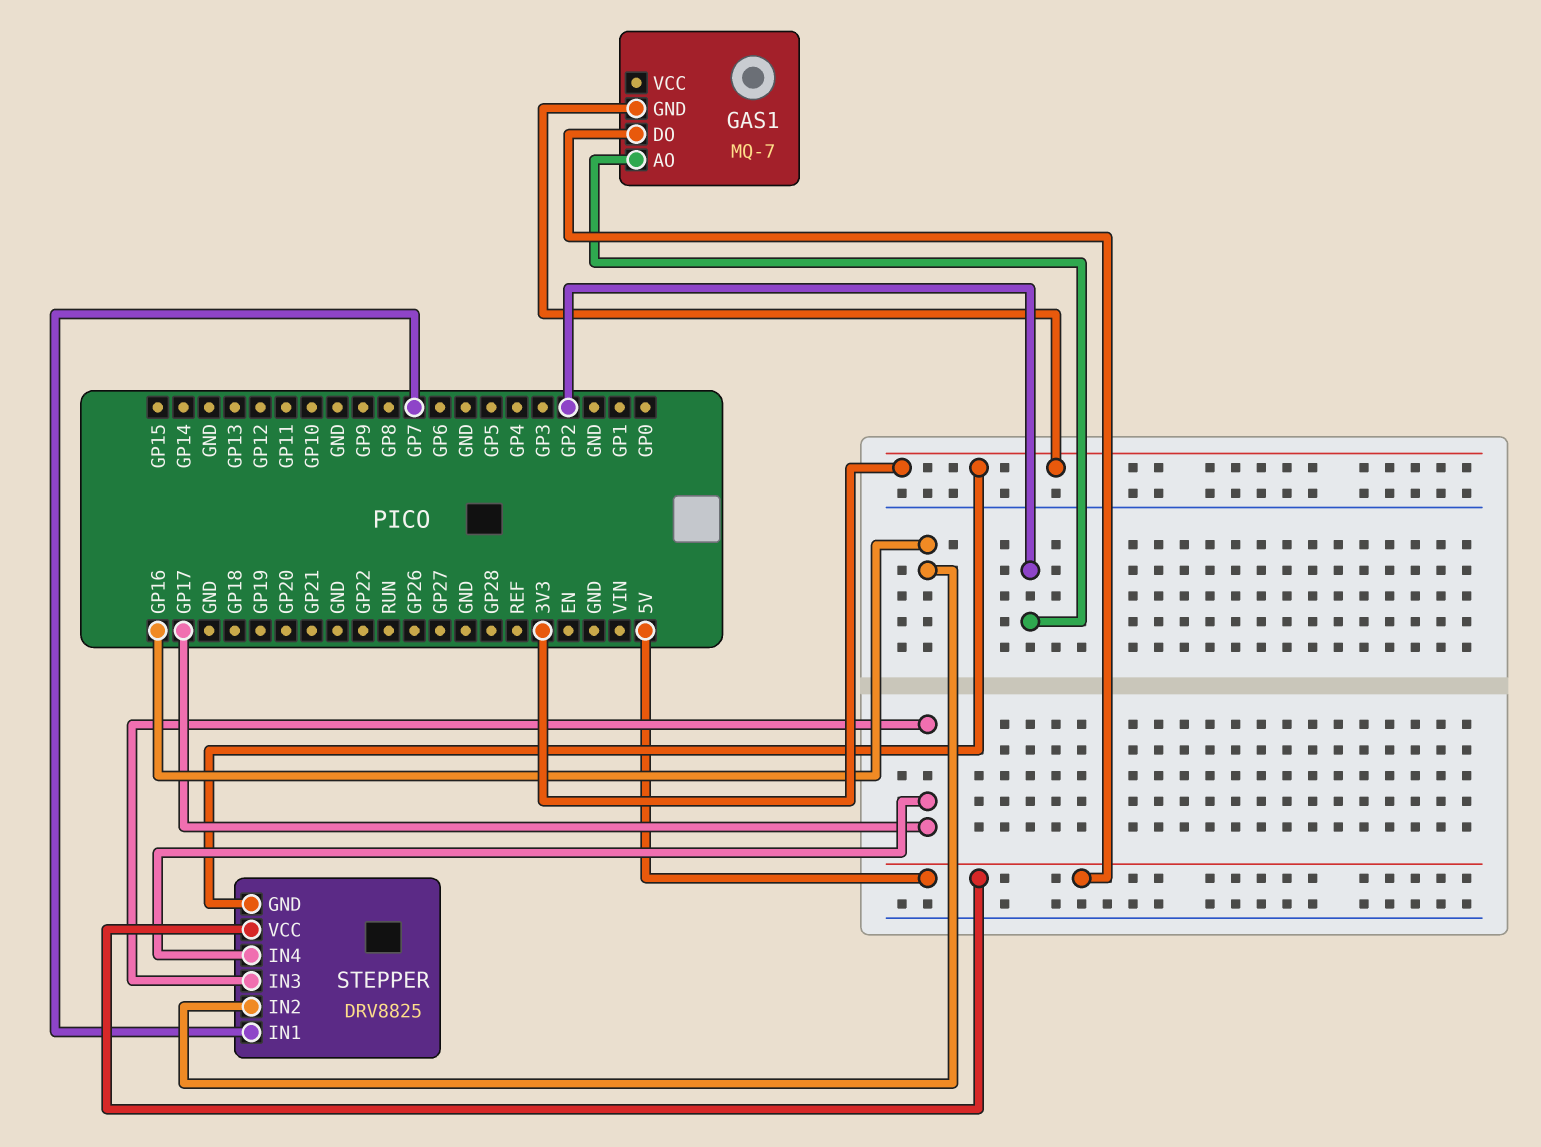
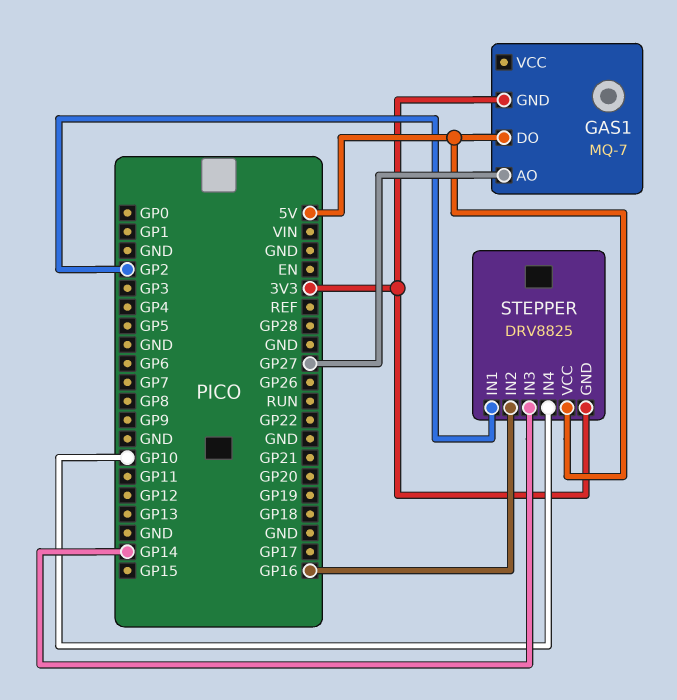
GAS1 pin AO: GP2 -> GP27
STEPPER pin IN1: GP7 -> GP2
STEPPER pin IN3: GP17 -> GP14
STEPPER pin IN4: GP17 -> GP10

